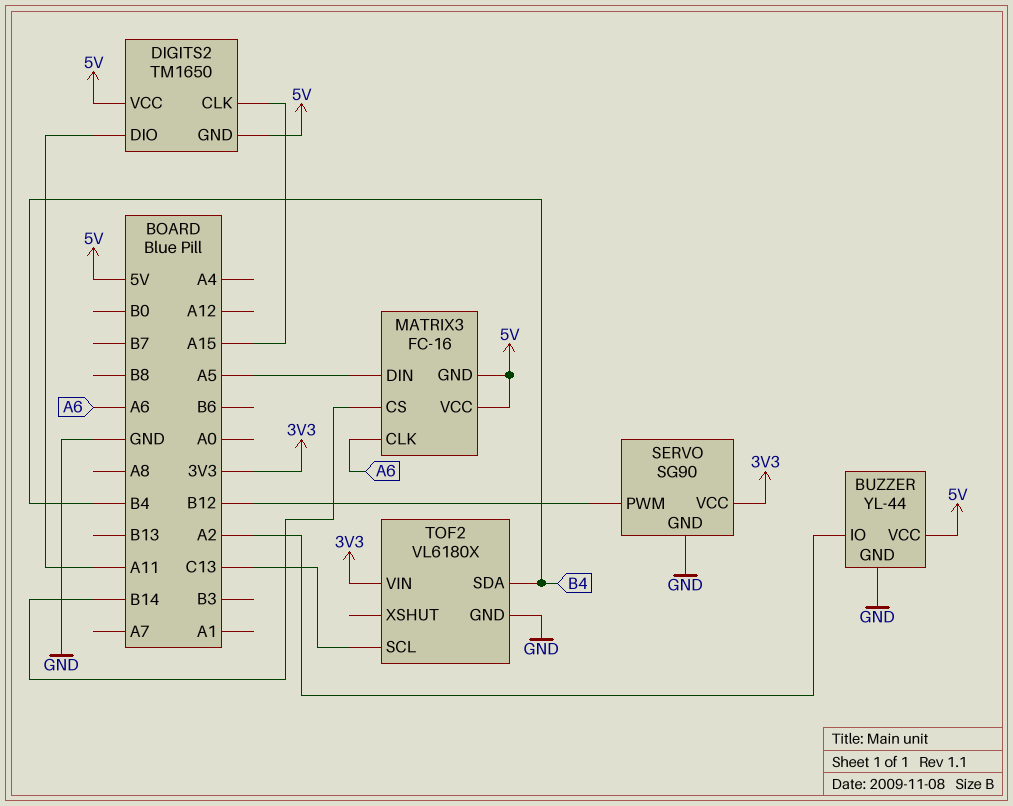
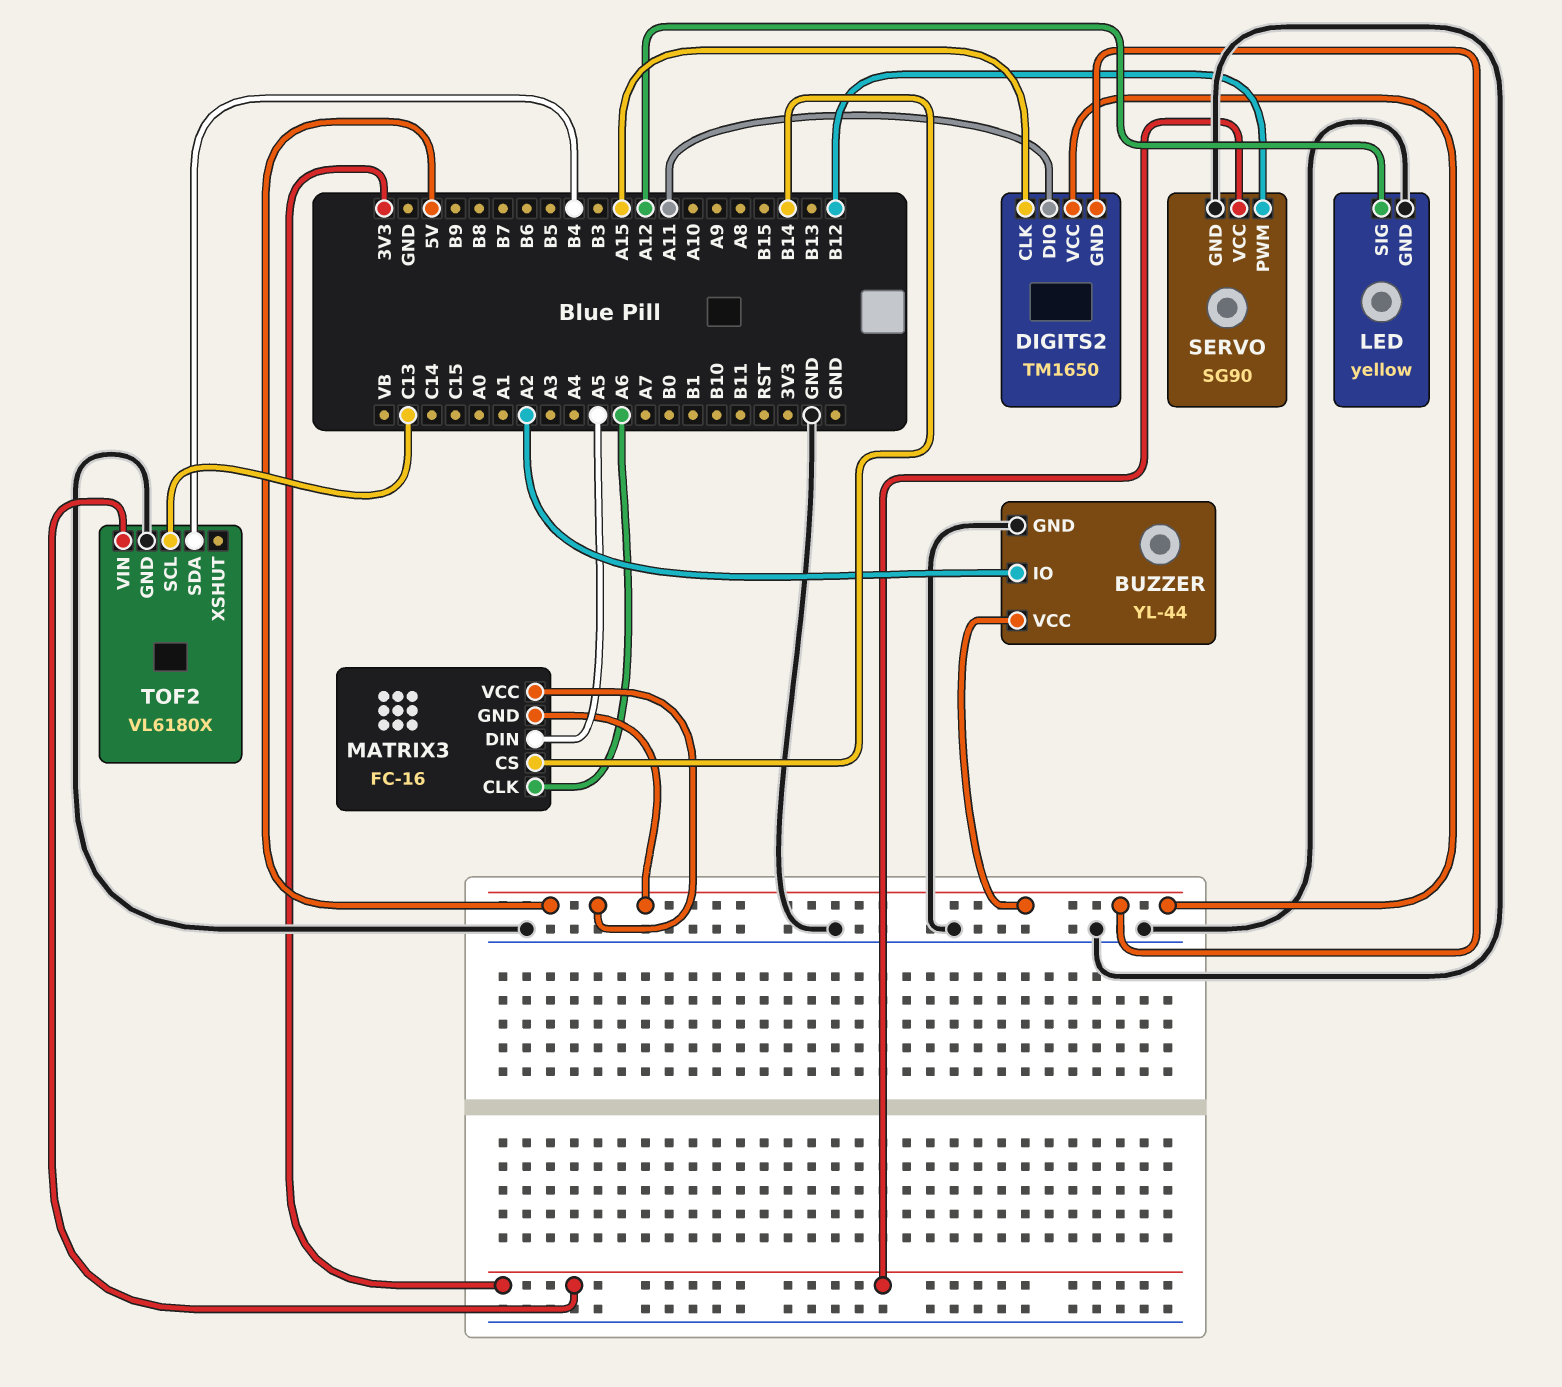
LED: none -> yellow
LED pin GND: none -> GND
LED pin SIG: none -> A12

